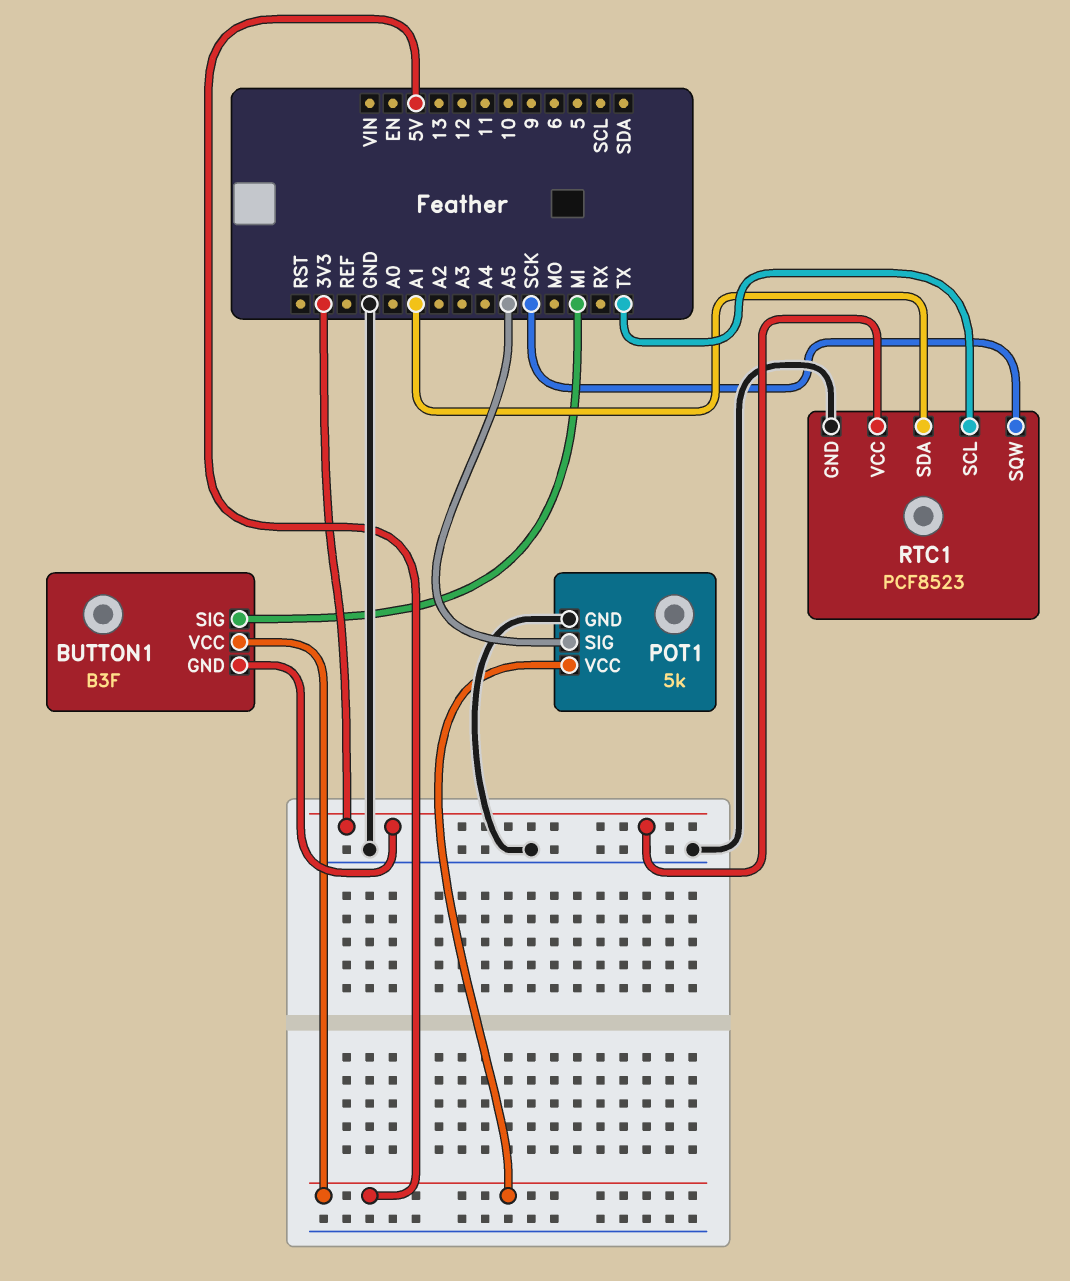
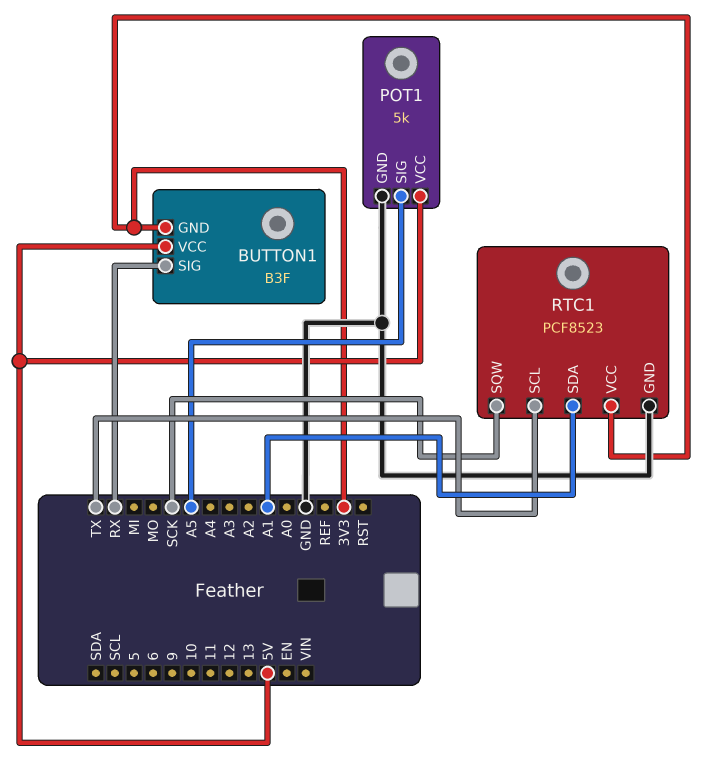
BUTTON1 pin SIG: MI -> RX

